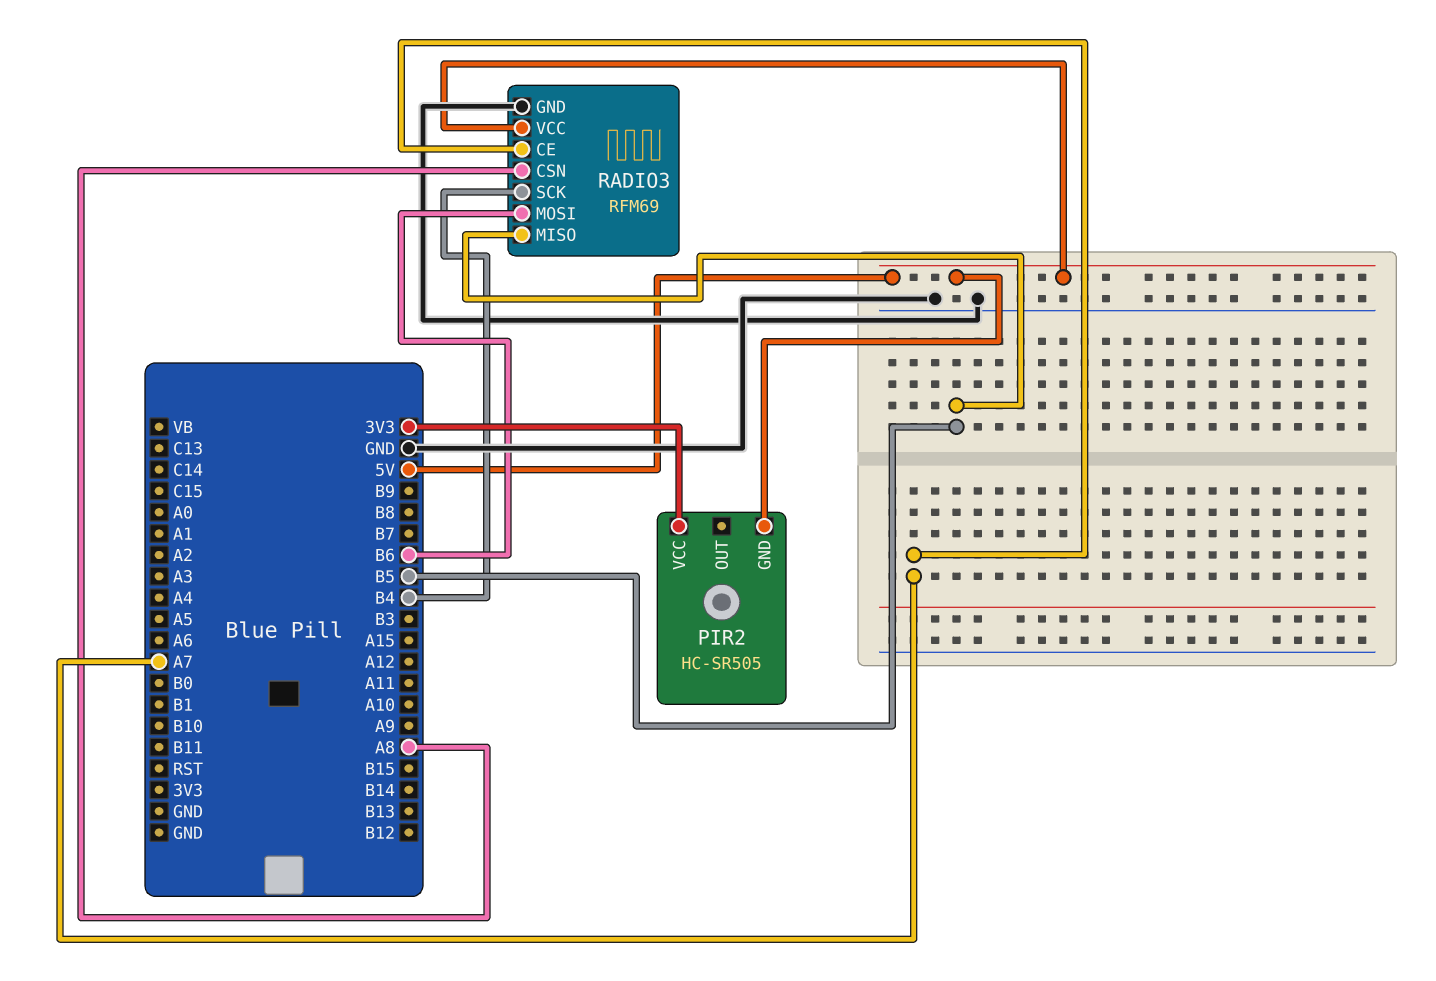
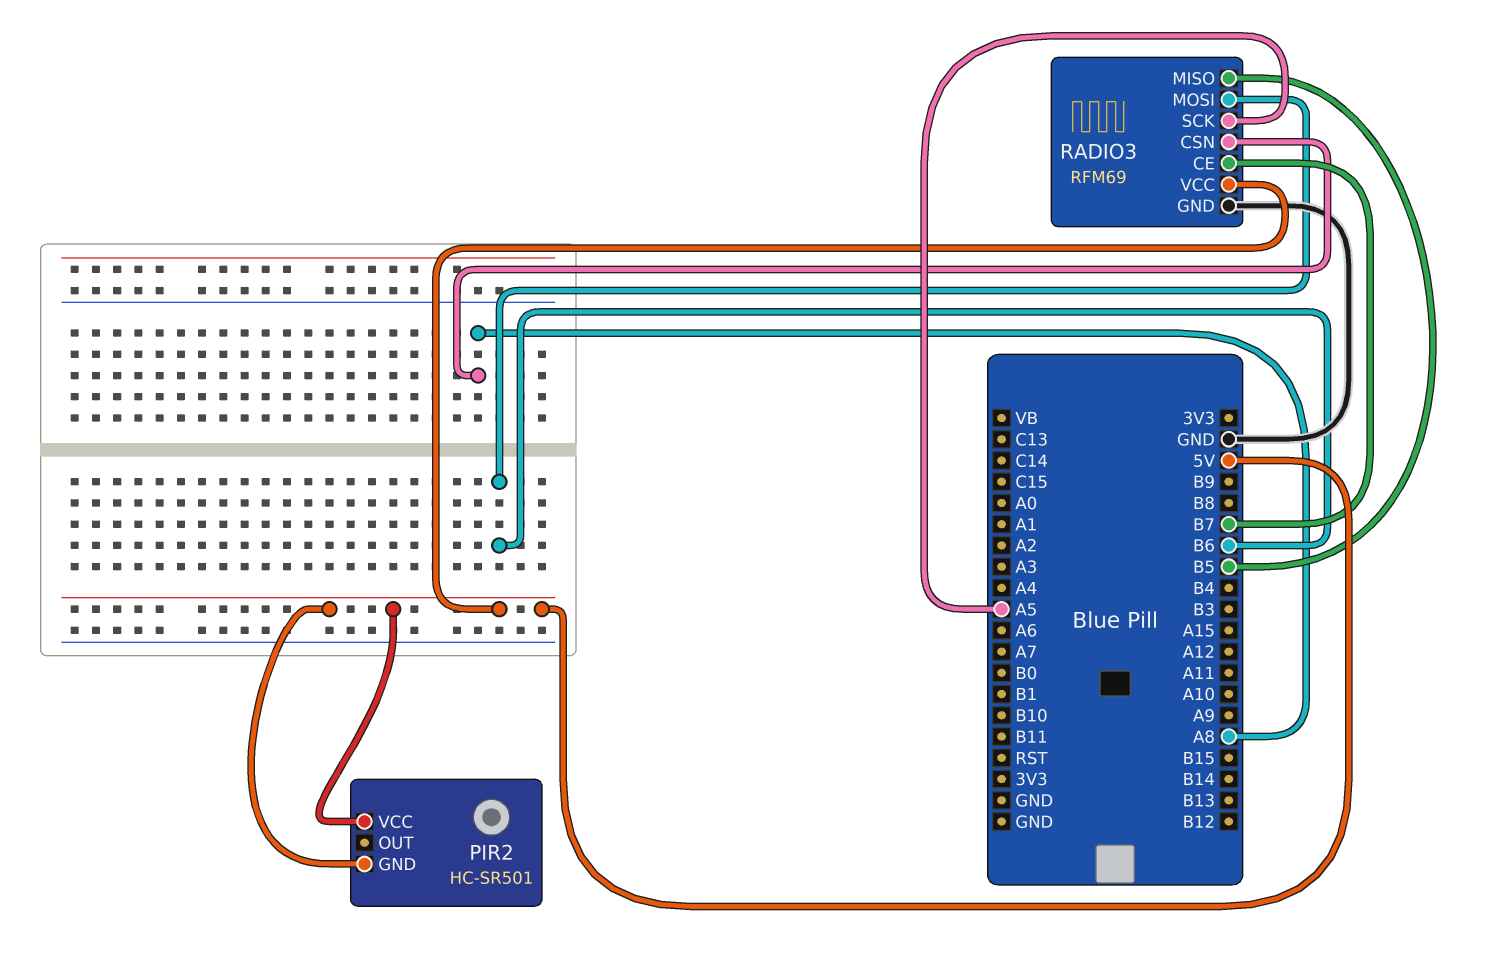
PIR2: HC-SR505 -> HC-SR501
PIR2 pin VCC: 3V3 -> 5V
RADIO3 pin CE: A7 -> B7
RADIO3 pin SCK: B4 -> A5

